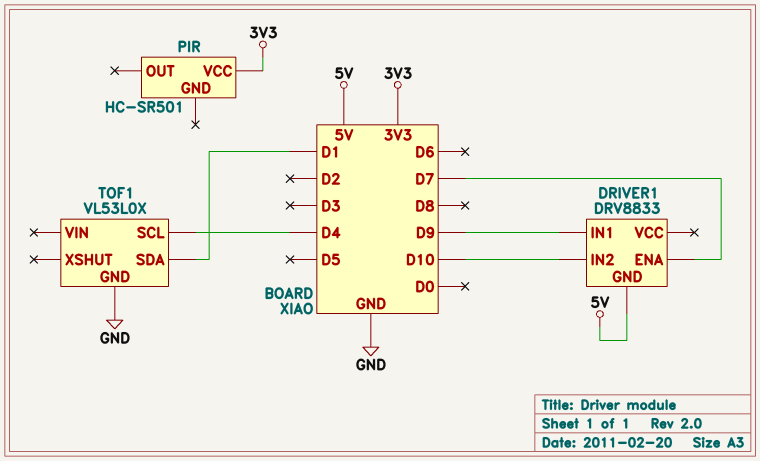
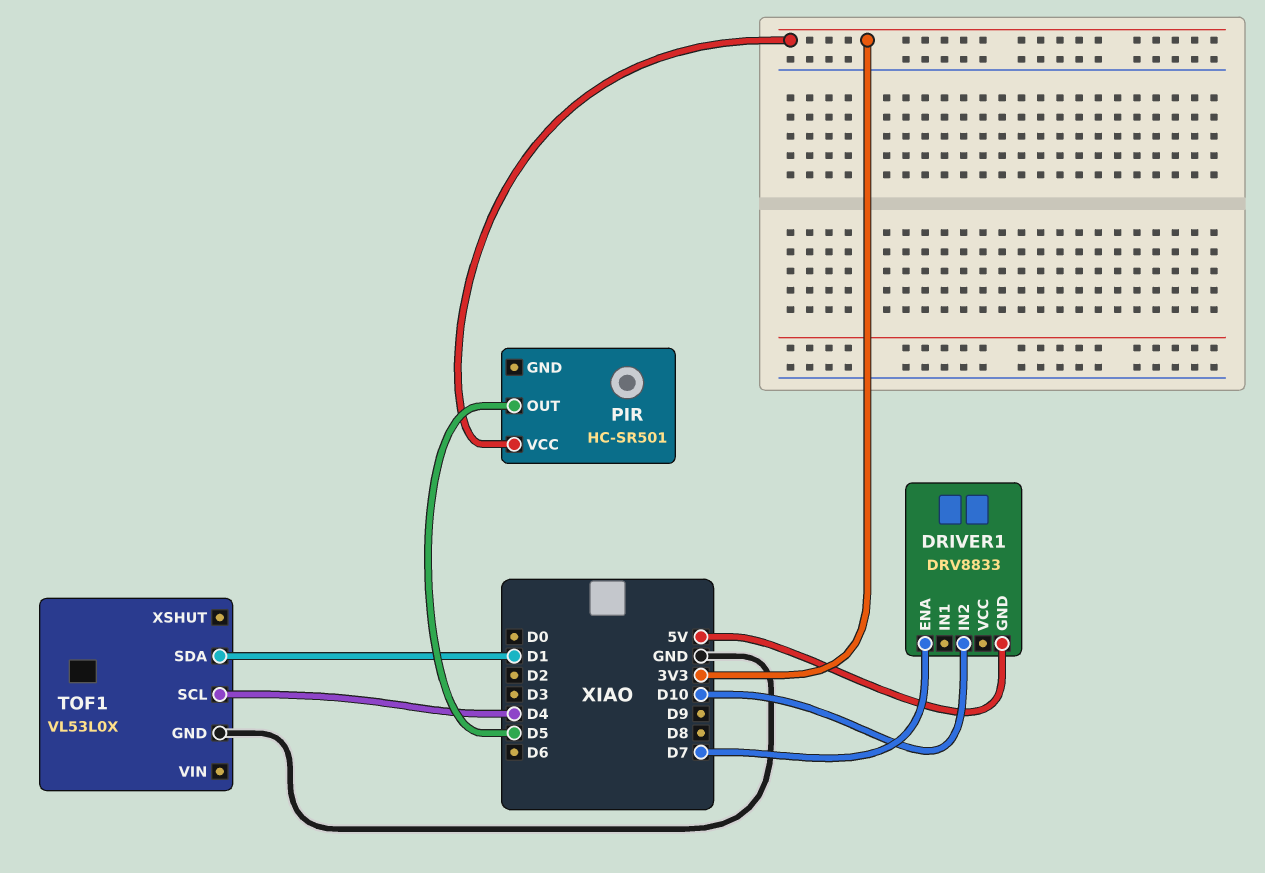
DRIVER1 pin IN1: D9 -> none
PIR pin OUT: none -> D5

